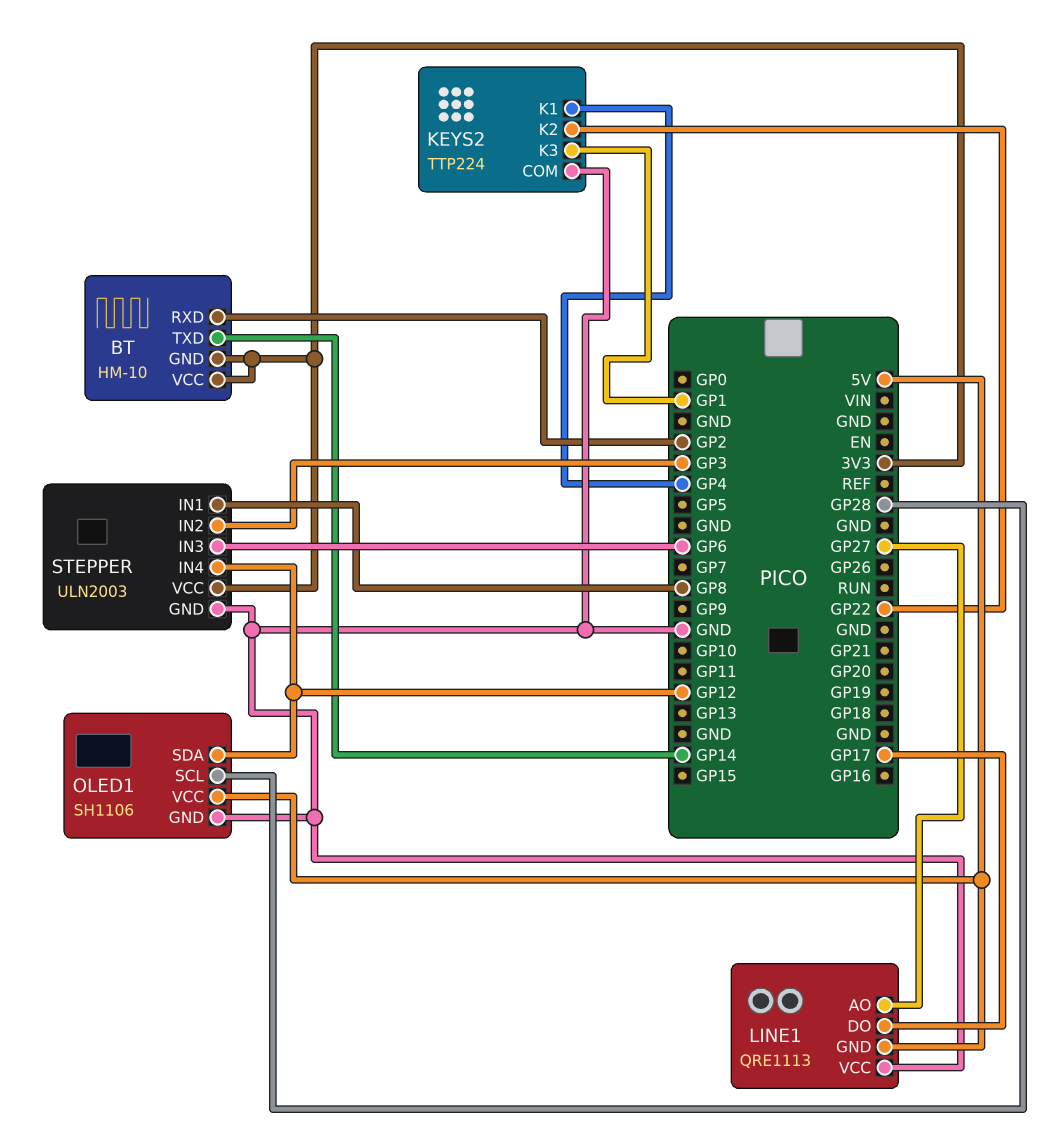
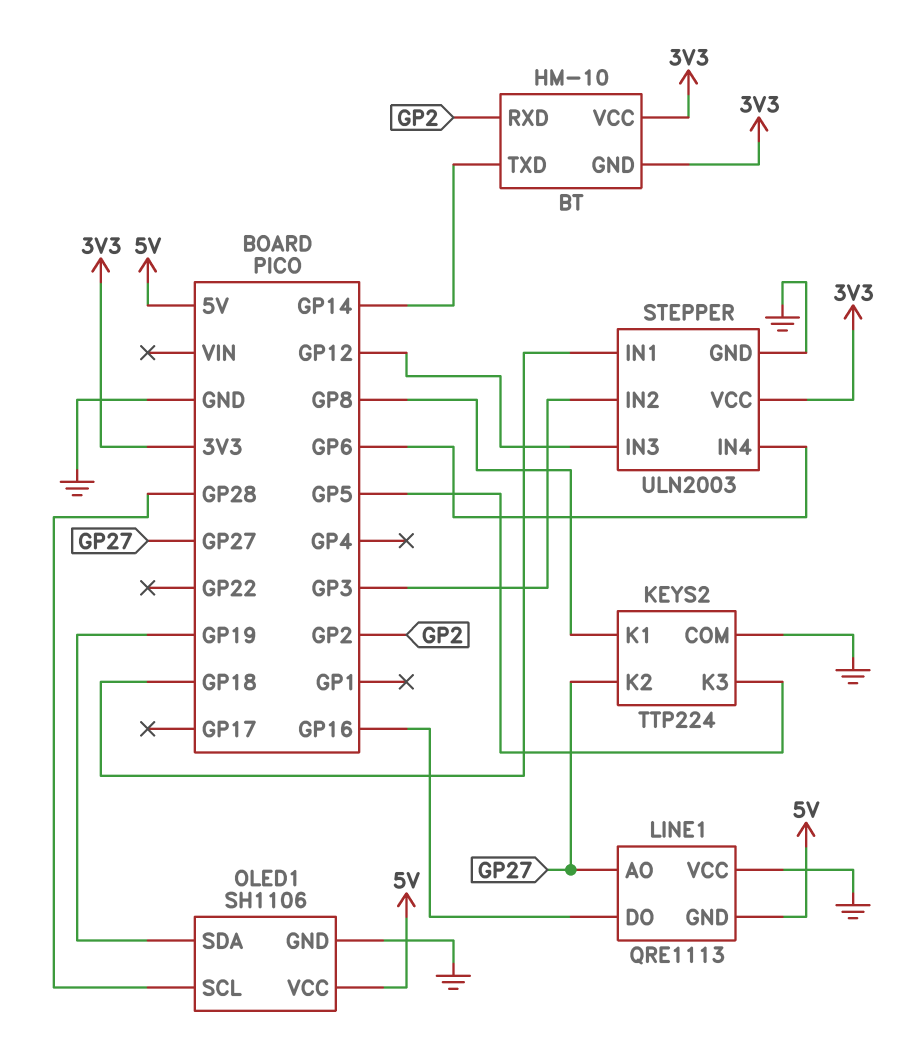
KEYS2 pin K1: GP4 -> GP8
KEYS2 pin K2: GP22 -> GP27
KEYS2 pin K3: GP1 -> GP5
LINE1 pin DO: GP17 -> GP16
OLED1 pin SDA: GP12 -> GP19
STEPPER pin IN1: GP8 -> GP18
STEPPER pin IN3: GP6 -> GP12
STEPPER pin IN4: GP12 -> GP6

